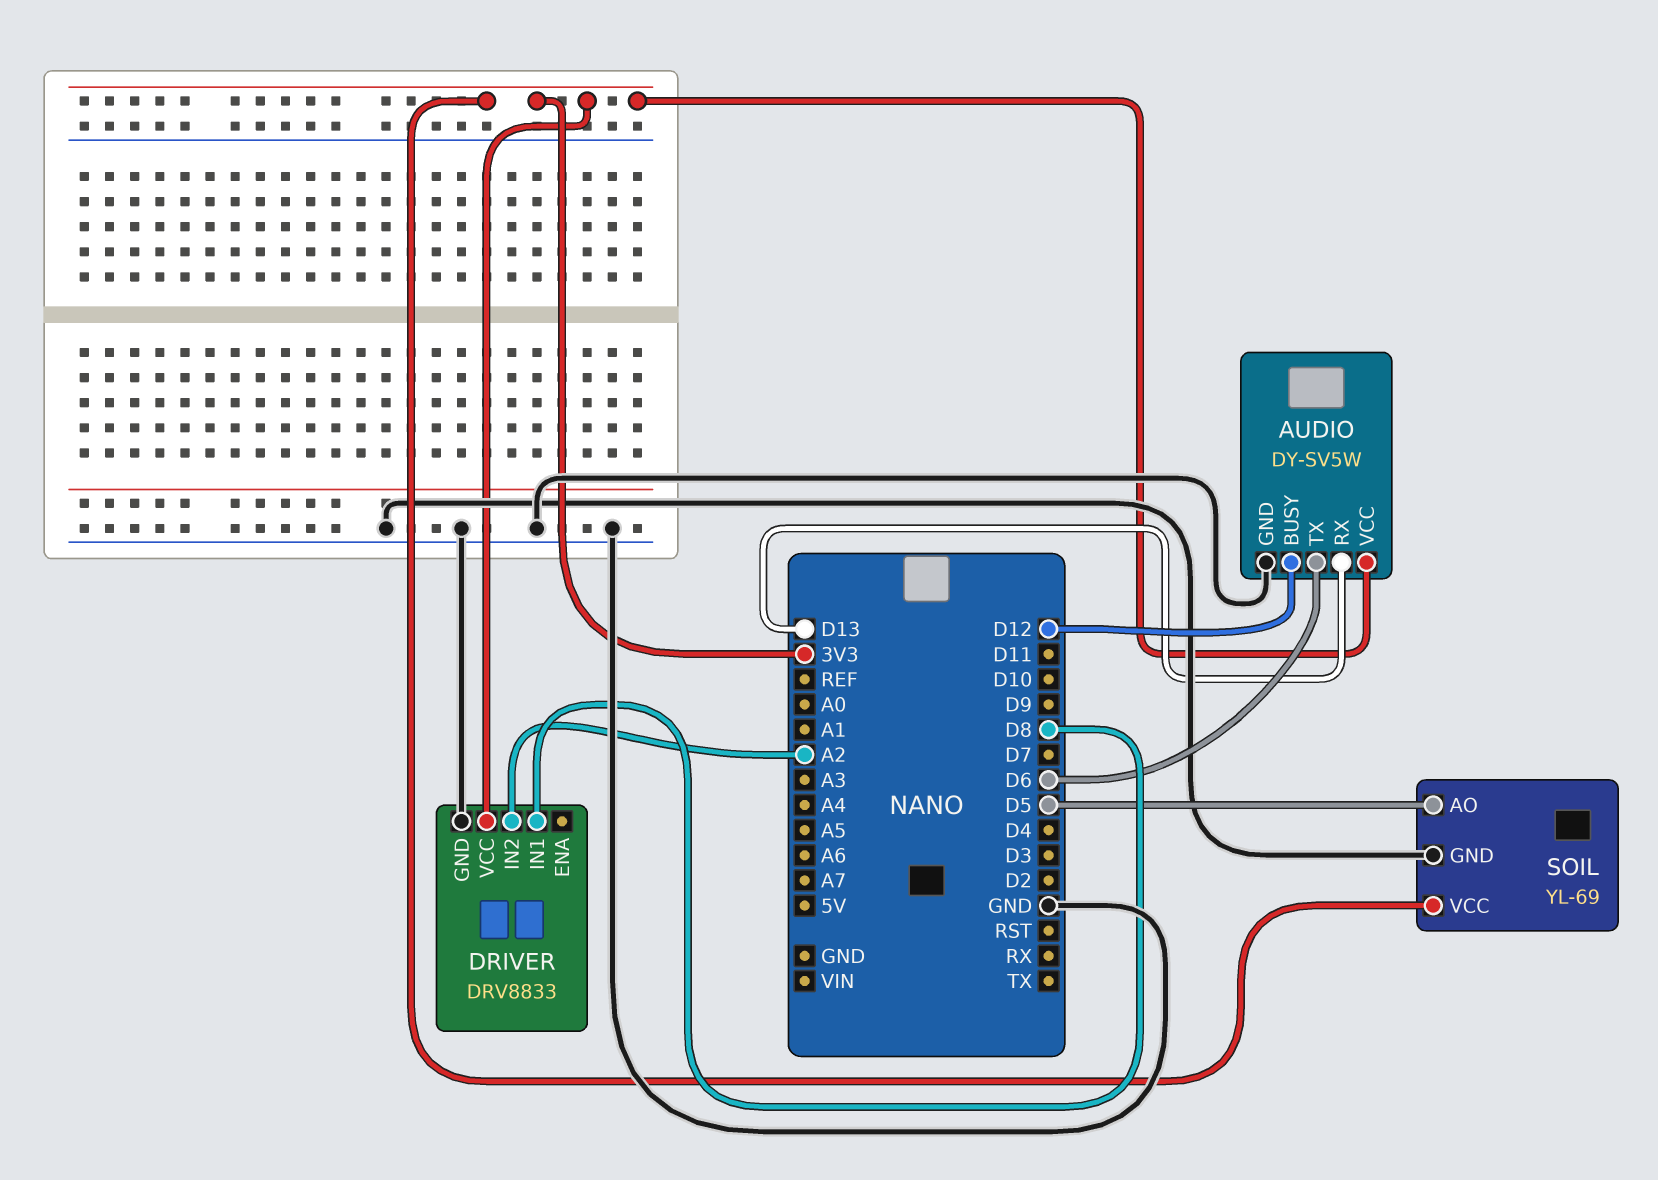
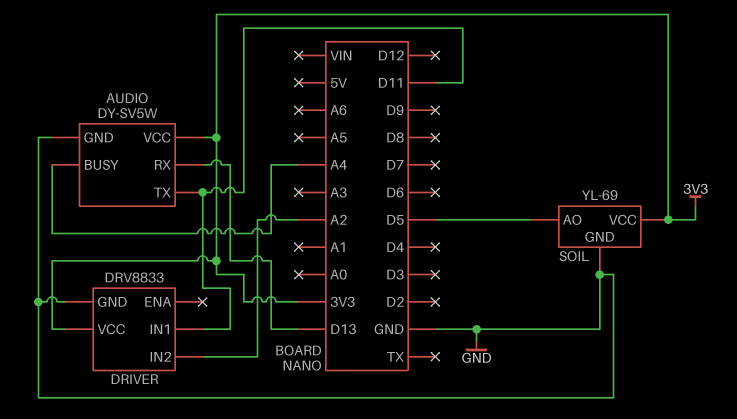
AUDIO pin BUSY: D12 -> A4
AUDIO pin TX: D6 -> D11
DRIVER pin IN1: D8 -> D11

